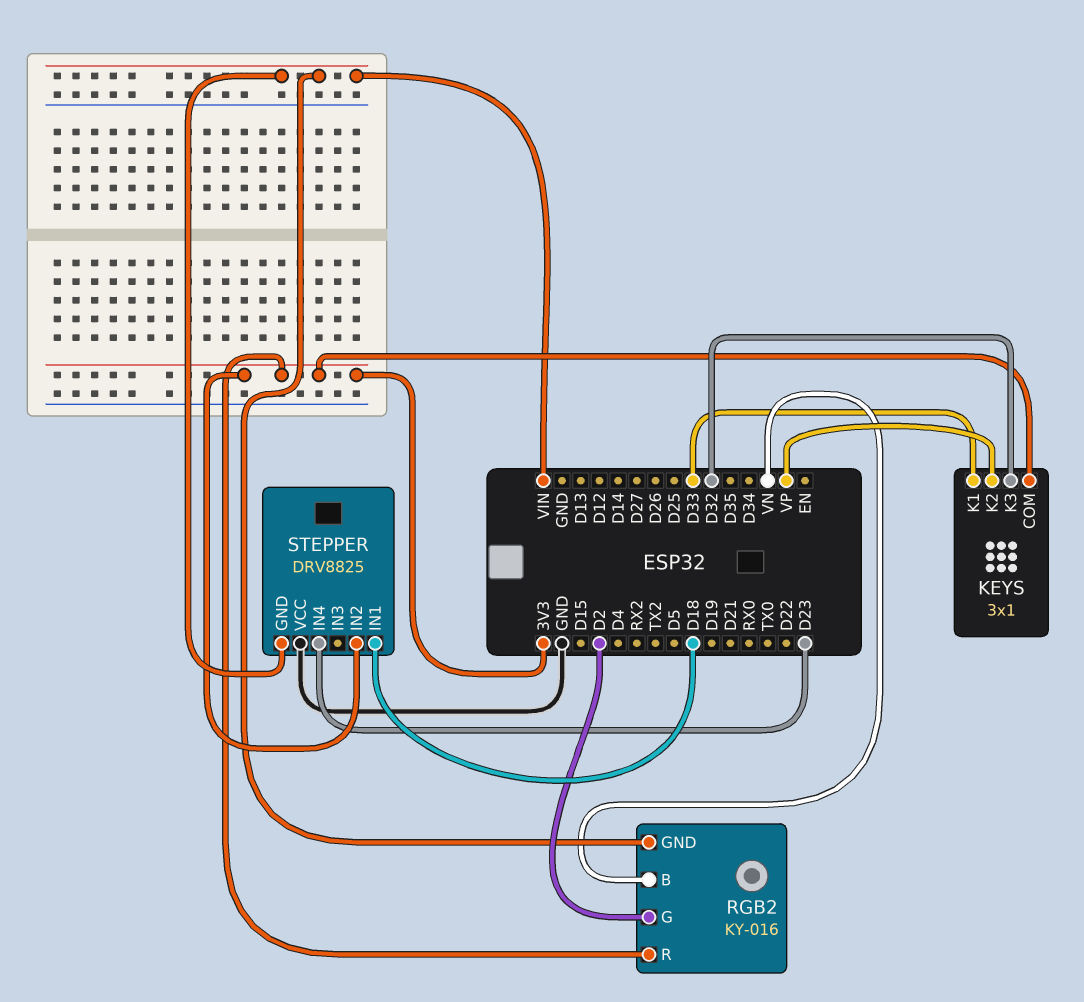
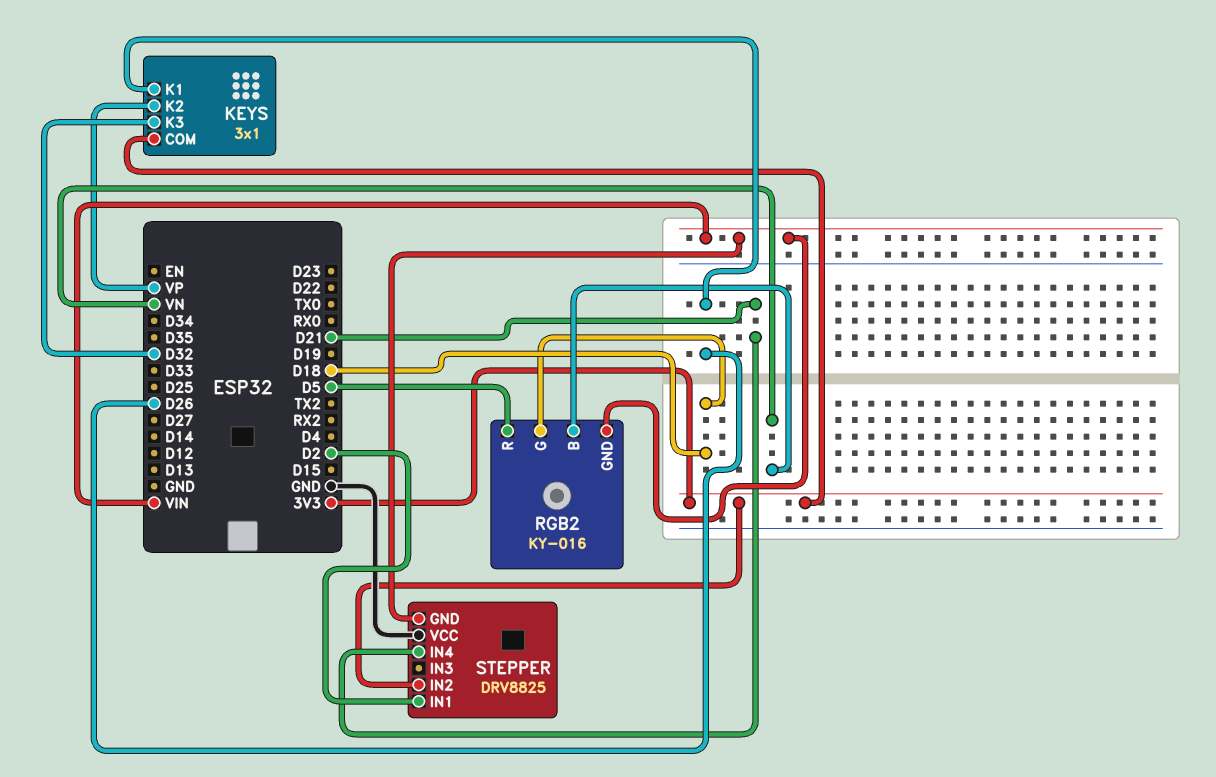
KEYS pin K1: D33 -> D26
RGB2 pin G: D2 -> D18
RGB2 pin R: 3V3 -> D5
STEPPER pin IN1: D18 -> D2
STEPPER pin IN4: D23 -> D21

